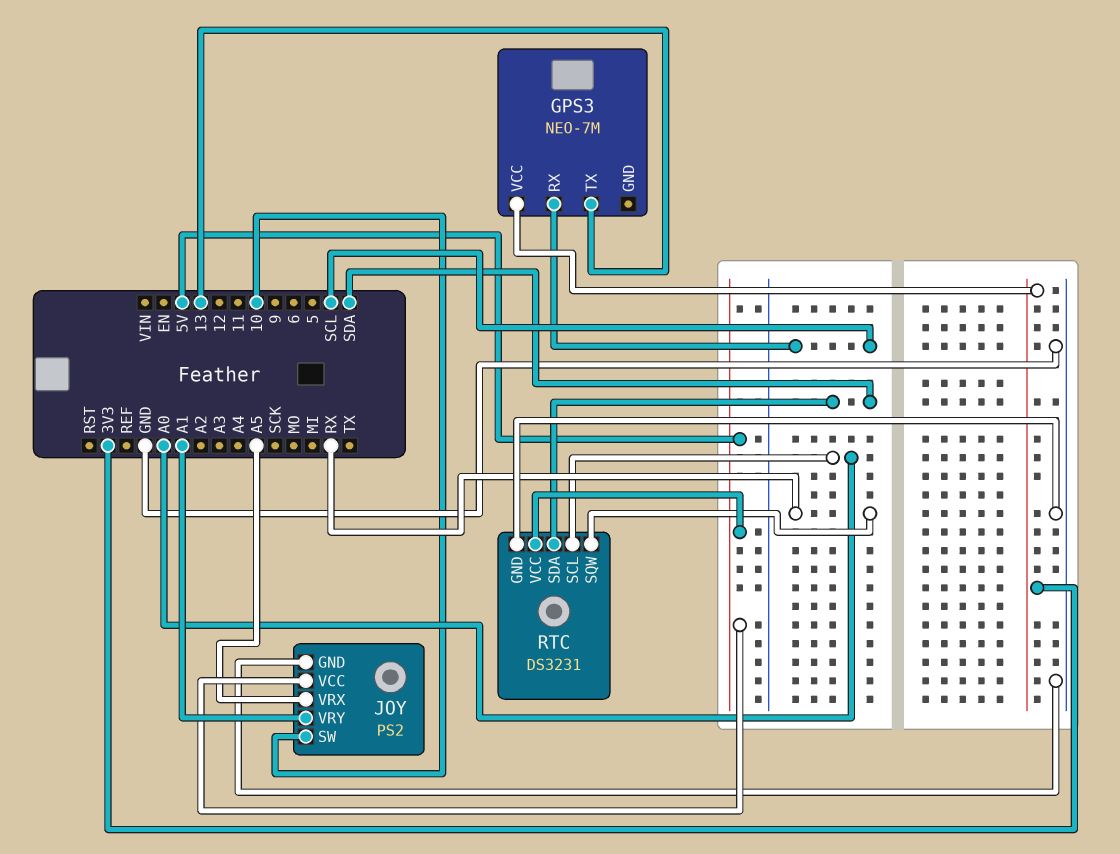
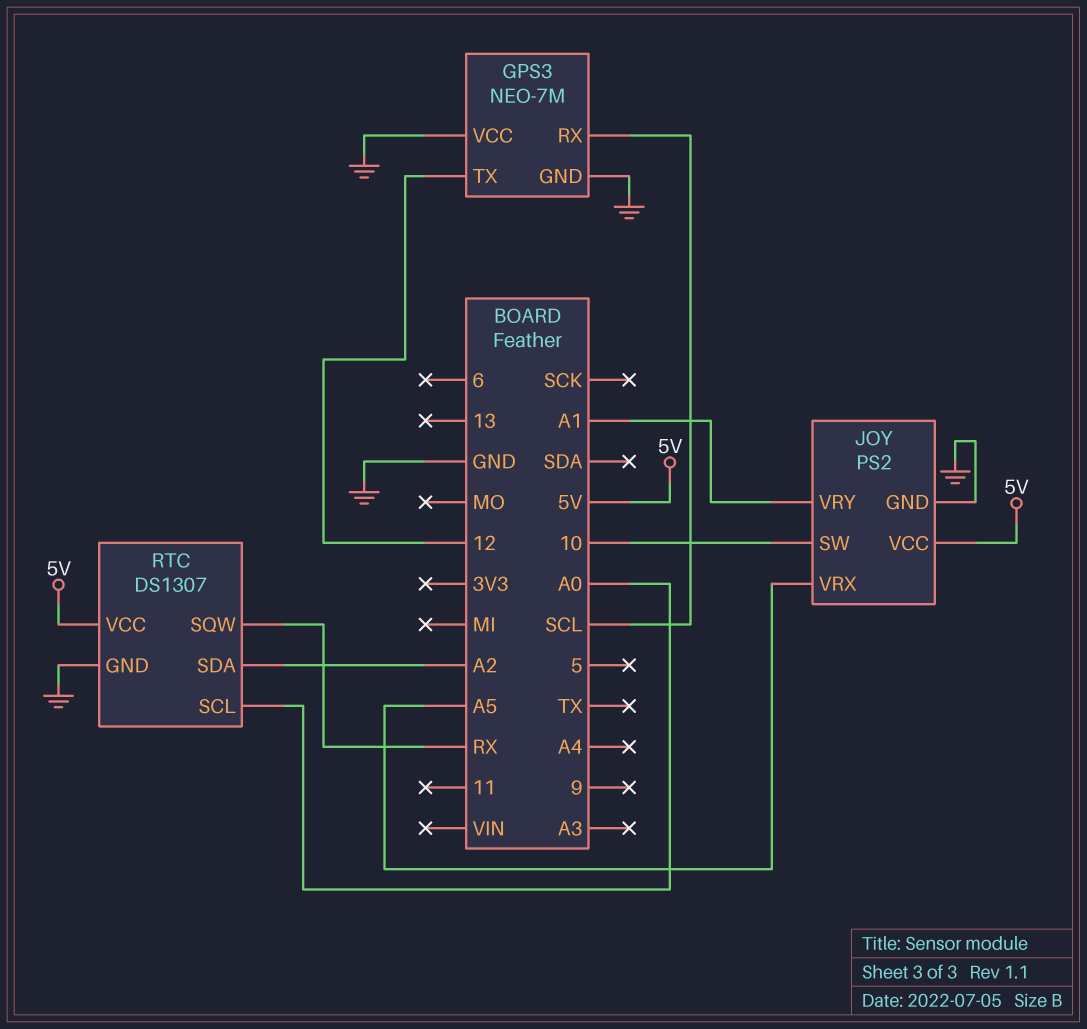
GPS3 pin GND: none -> GND
GPS3 pin TX: 13 -> 12
GPS3 pin VCC: 3V3 -> GND
RTC: DS3231 -> DS1307
RTC pin SDA: SDA -> A2

